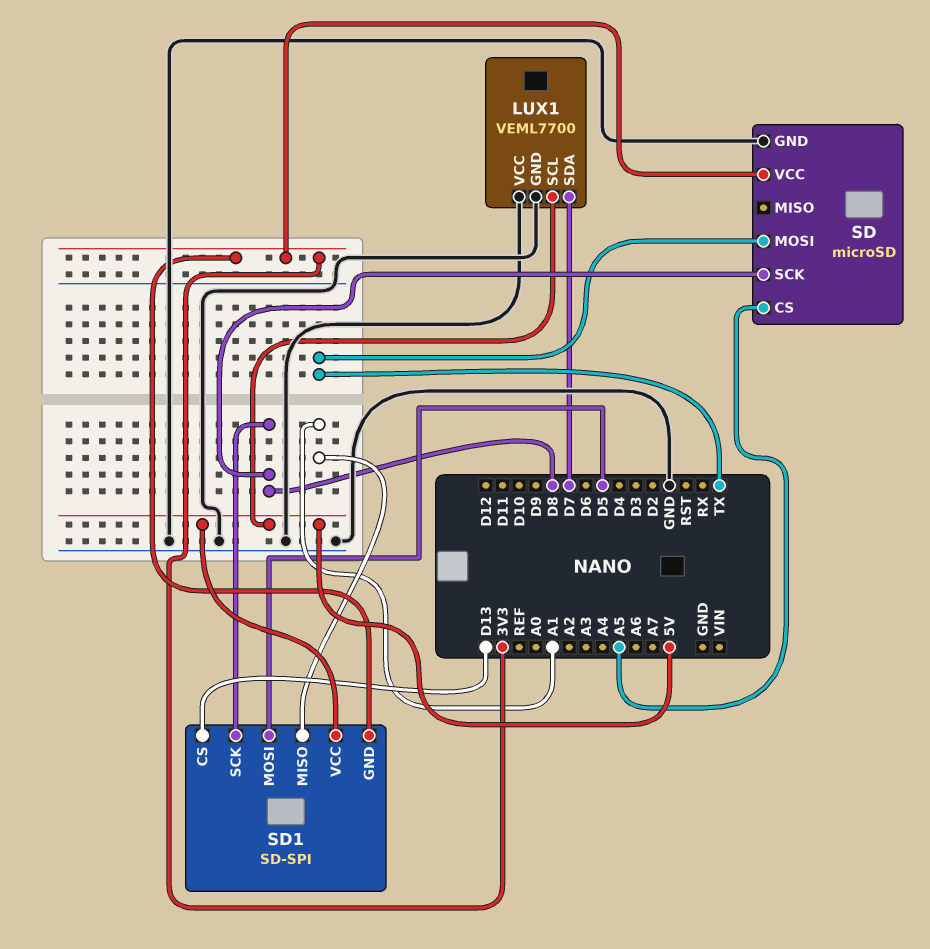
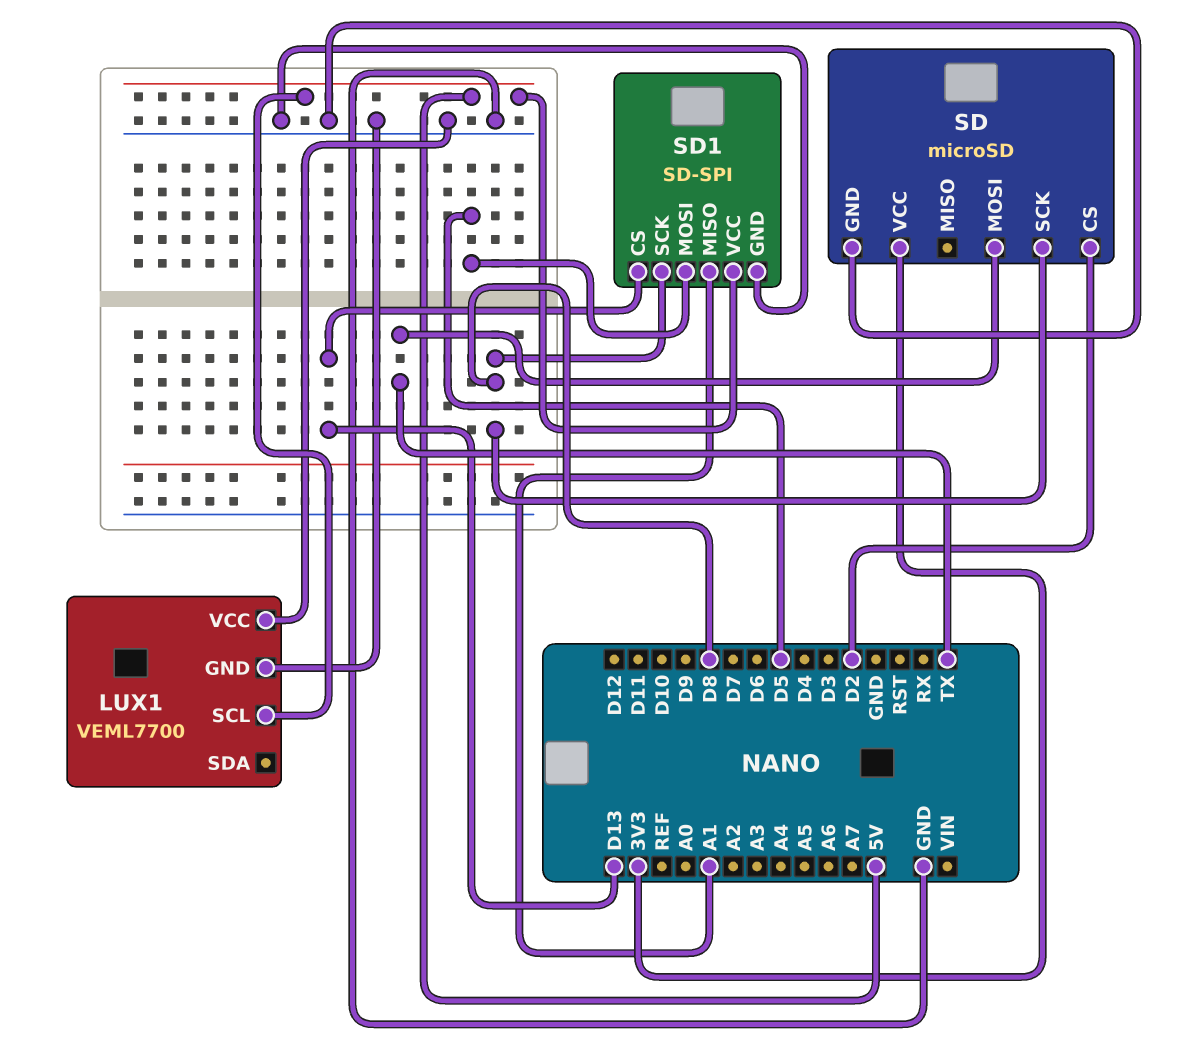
LUX1 pin SDA: D7 -> none
SD pin CS: A5 -> D2
SD1 pin GND: 3V3 -> GND

